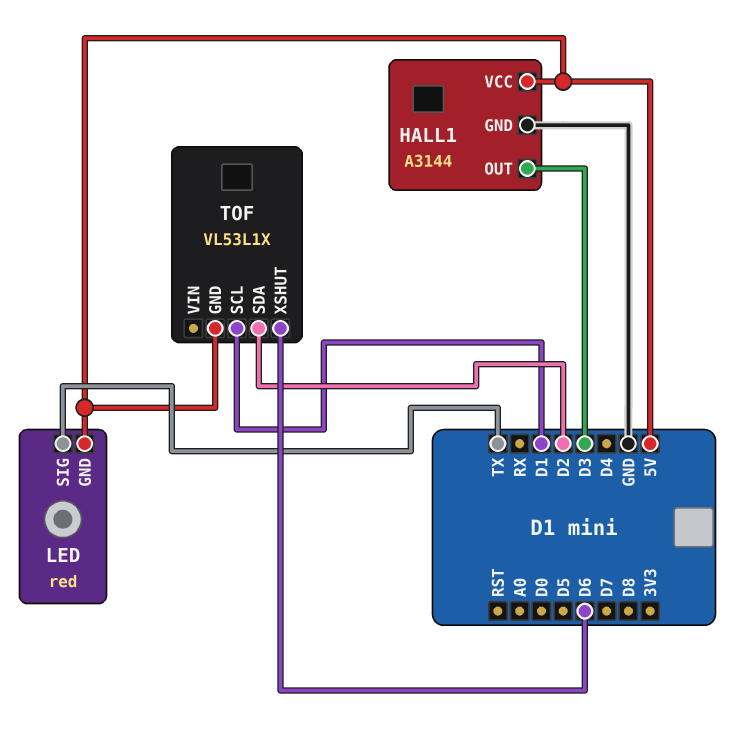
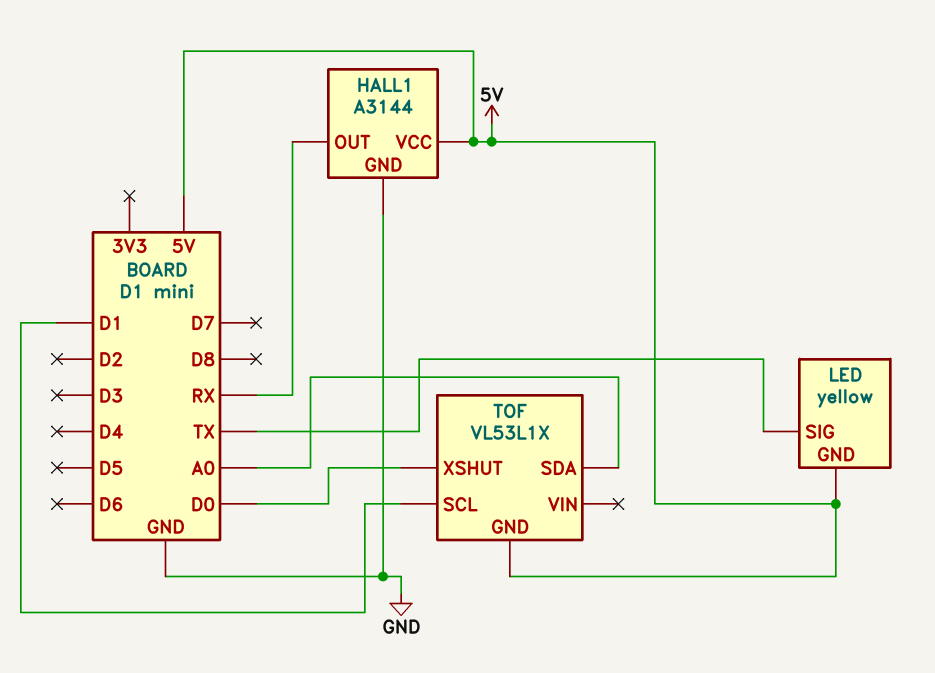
HALL1 pin OUT: D3 -> RX
LED: red -> yellow
TOF pin SDA: D2 -> A0
TOF pin XSHUT: D6 -> D0

